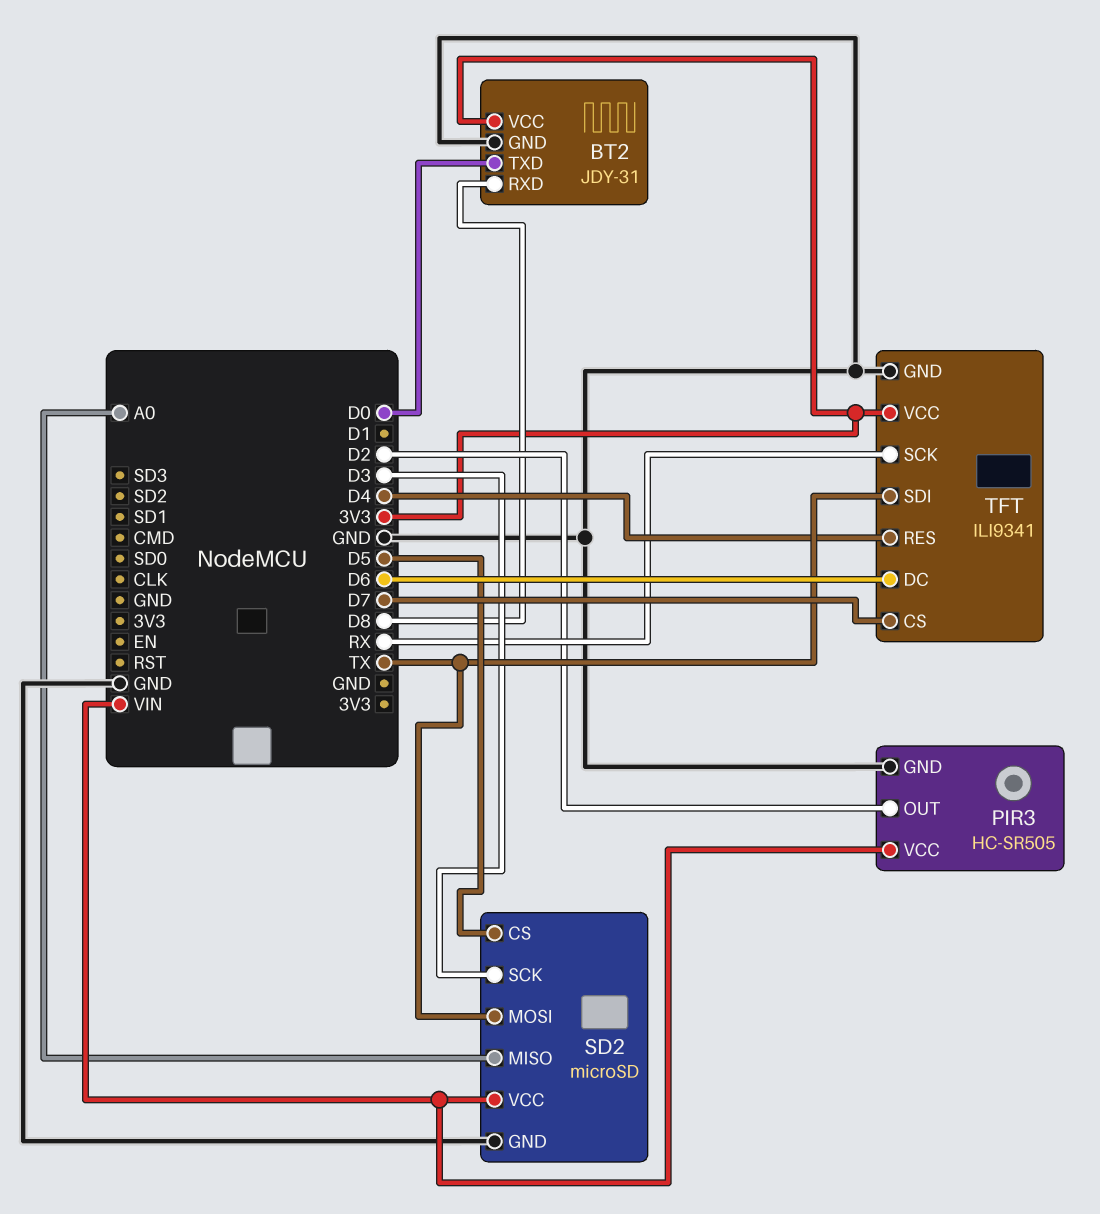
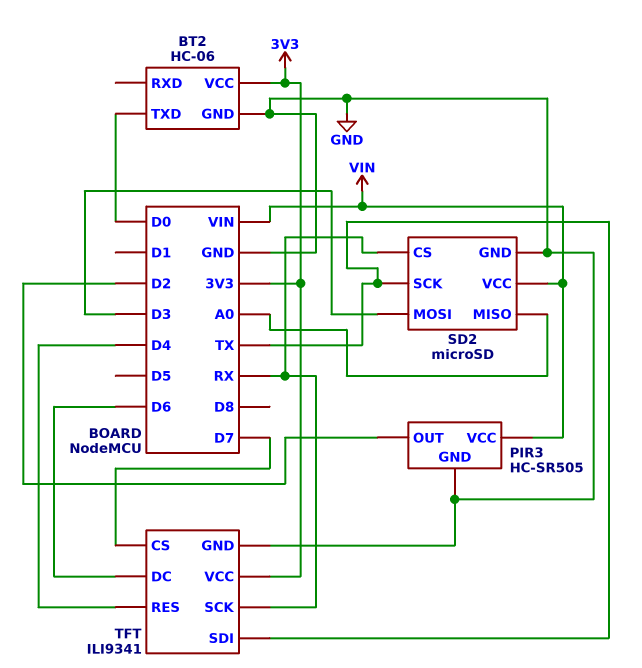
BT2: JDY-31 -> HC-06
BT2 pin RXD: D8 -> none
SD2 pin CS: D5 -> RX
SD2 pin MOSI: TX -> D3
SD2 pin SCK: D3 -> TX

